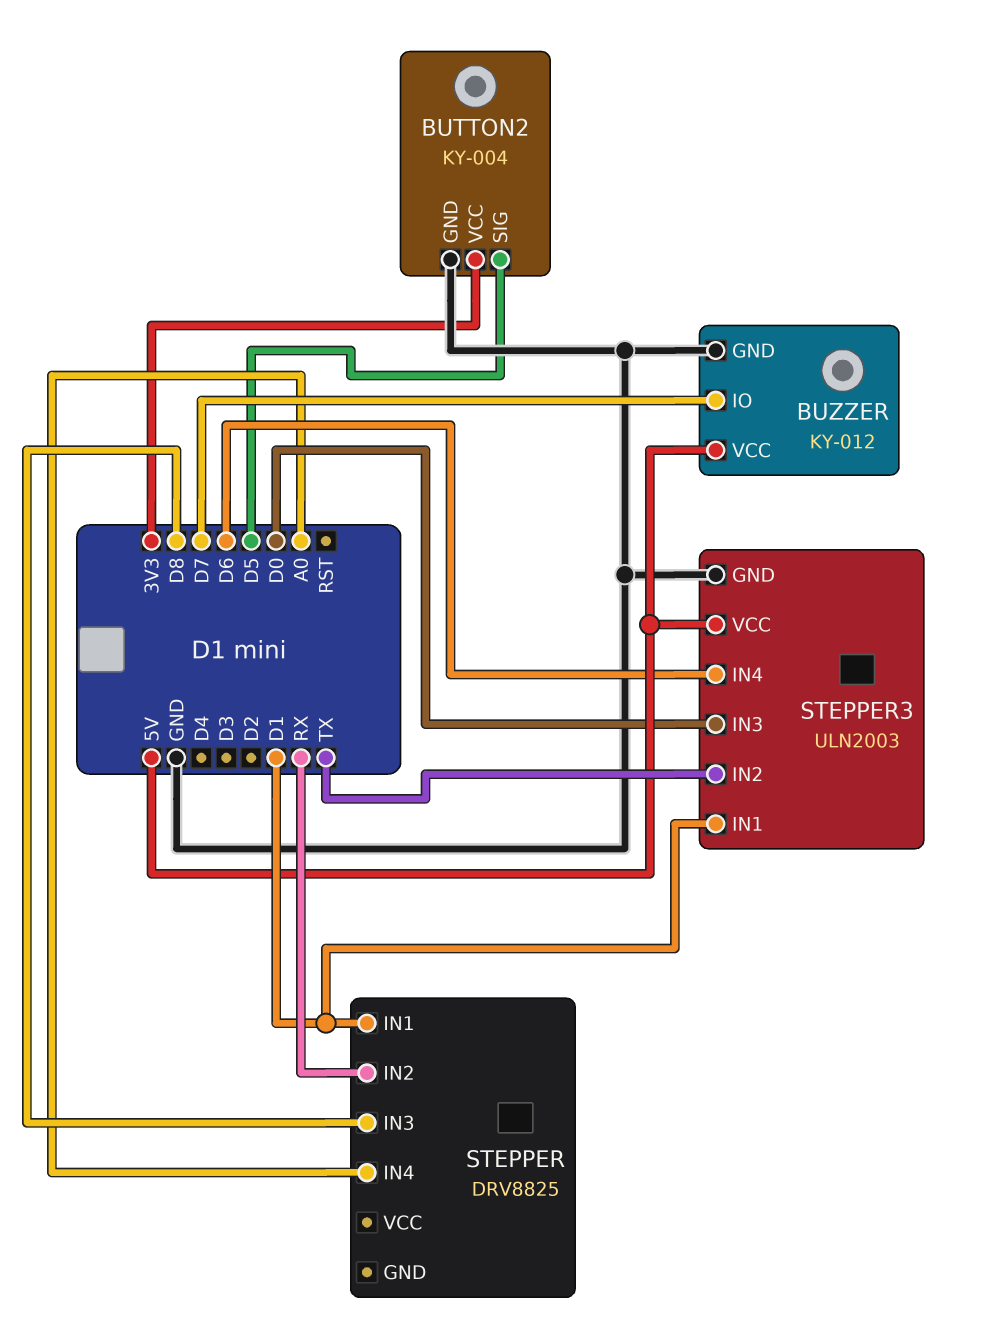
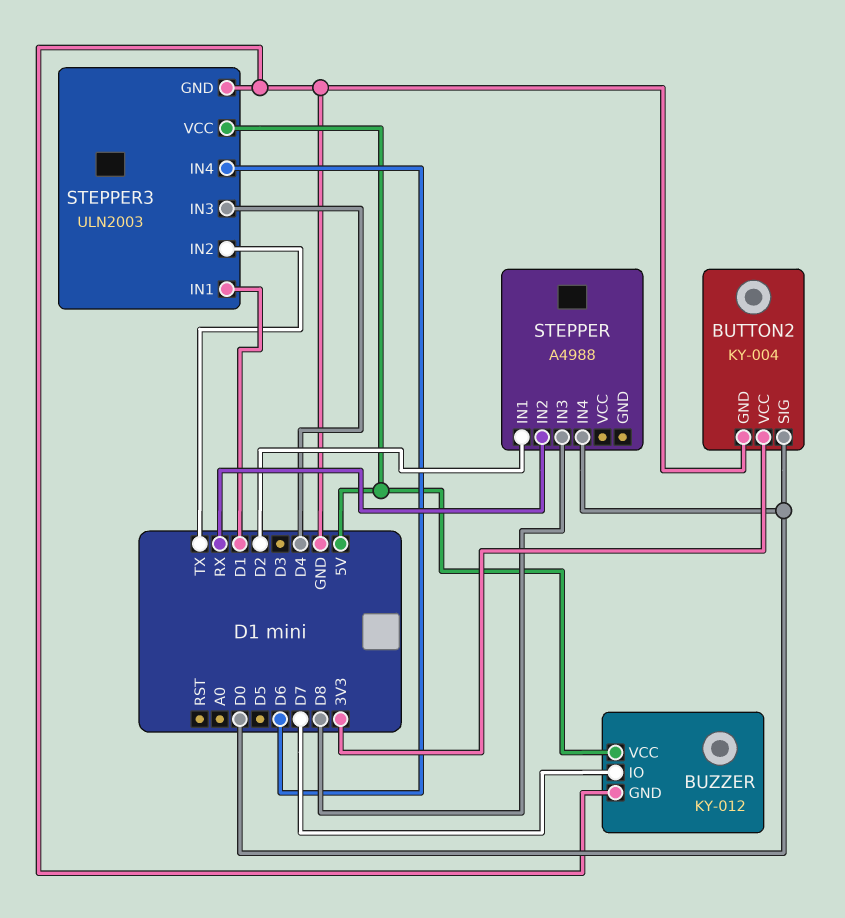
BUTTON2 pin SIG: D5 -> D0
STEPPER: DRV8825 -> A4988
STEPPER pin IN1: D1 -> D2
STEPPER pin IN4: A0 -> D0
STEPPER3 pin IN3: D0 -> D4

